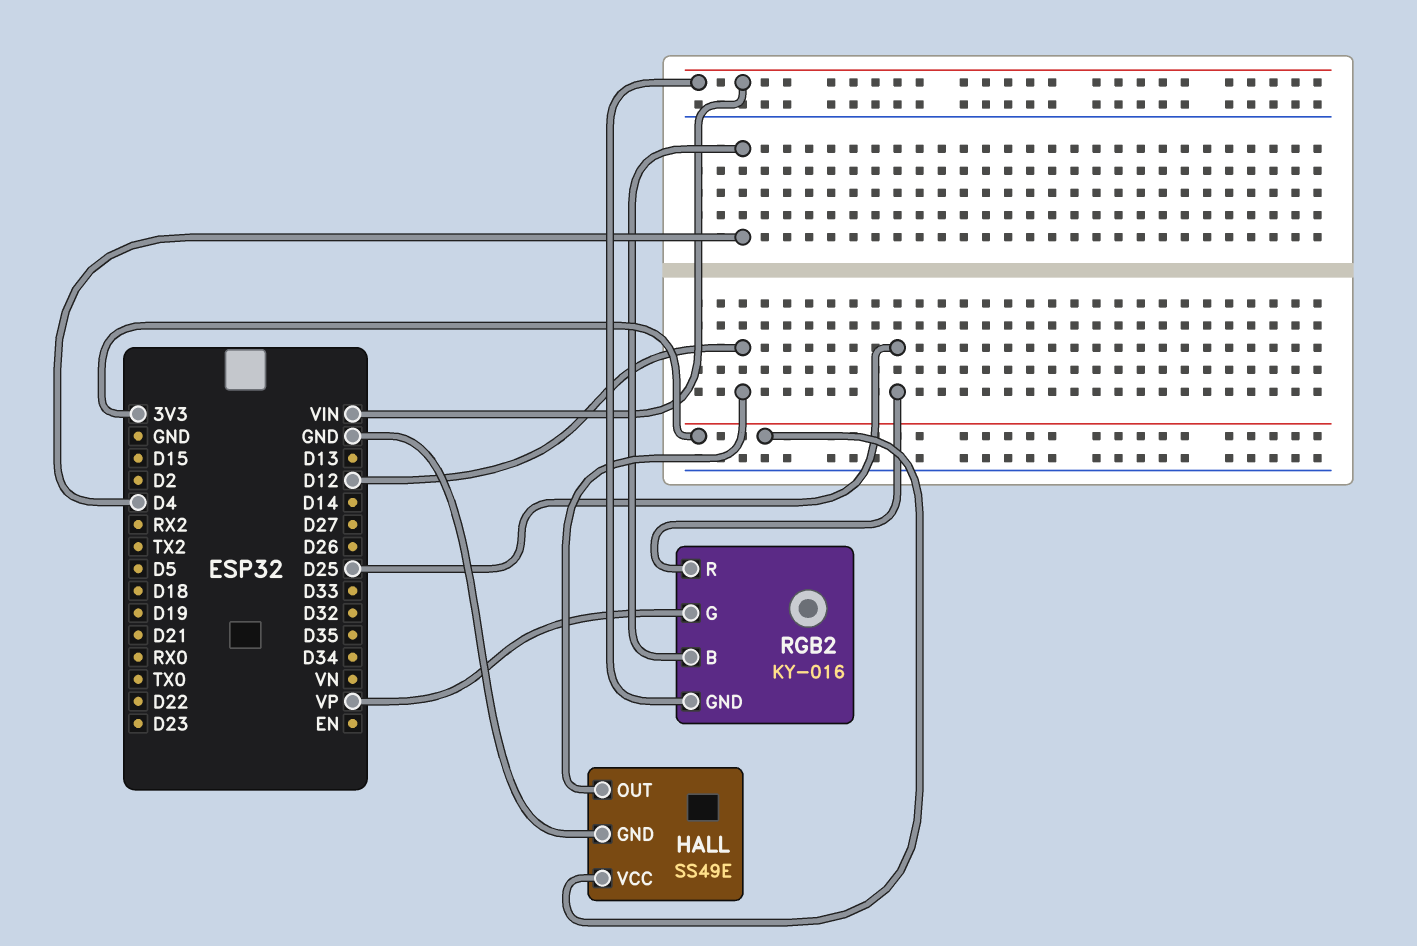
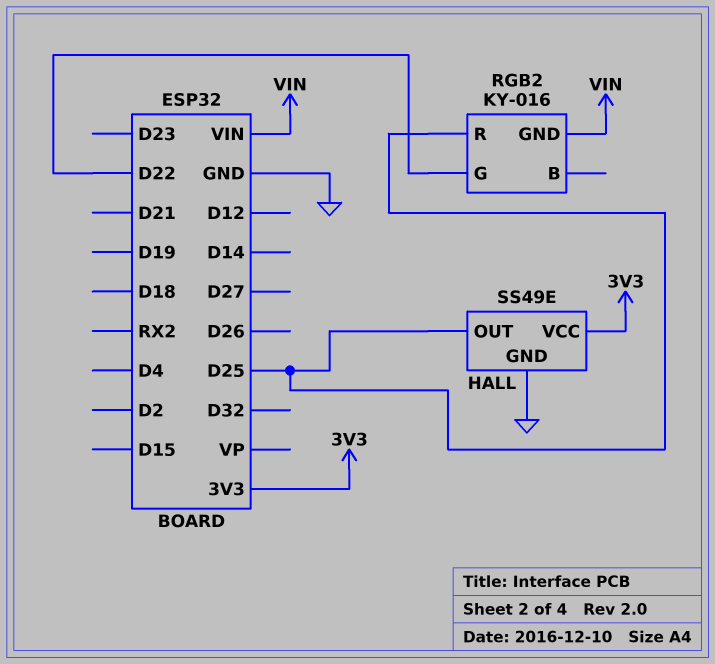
HALL pin OUT: D12 -> D25
RGB2 pin B: D4 -> none
RGB2 pin G: VP -> D22

